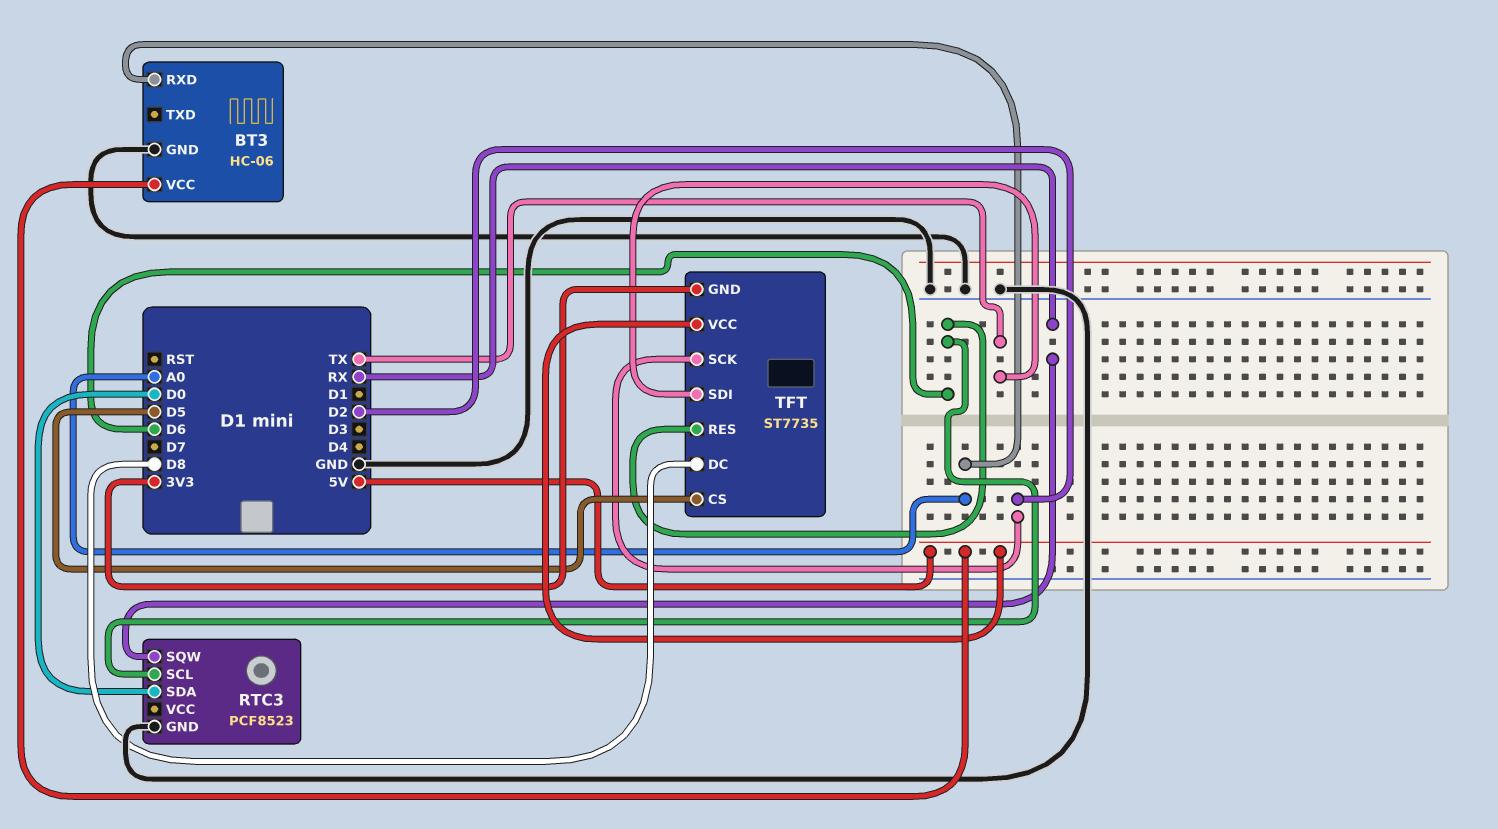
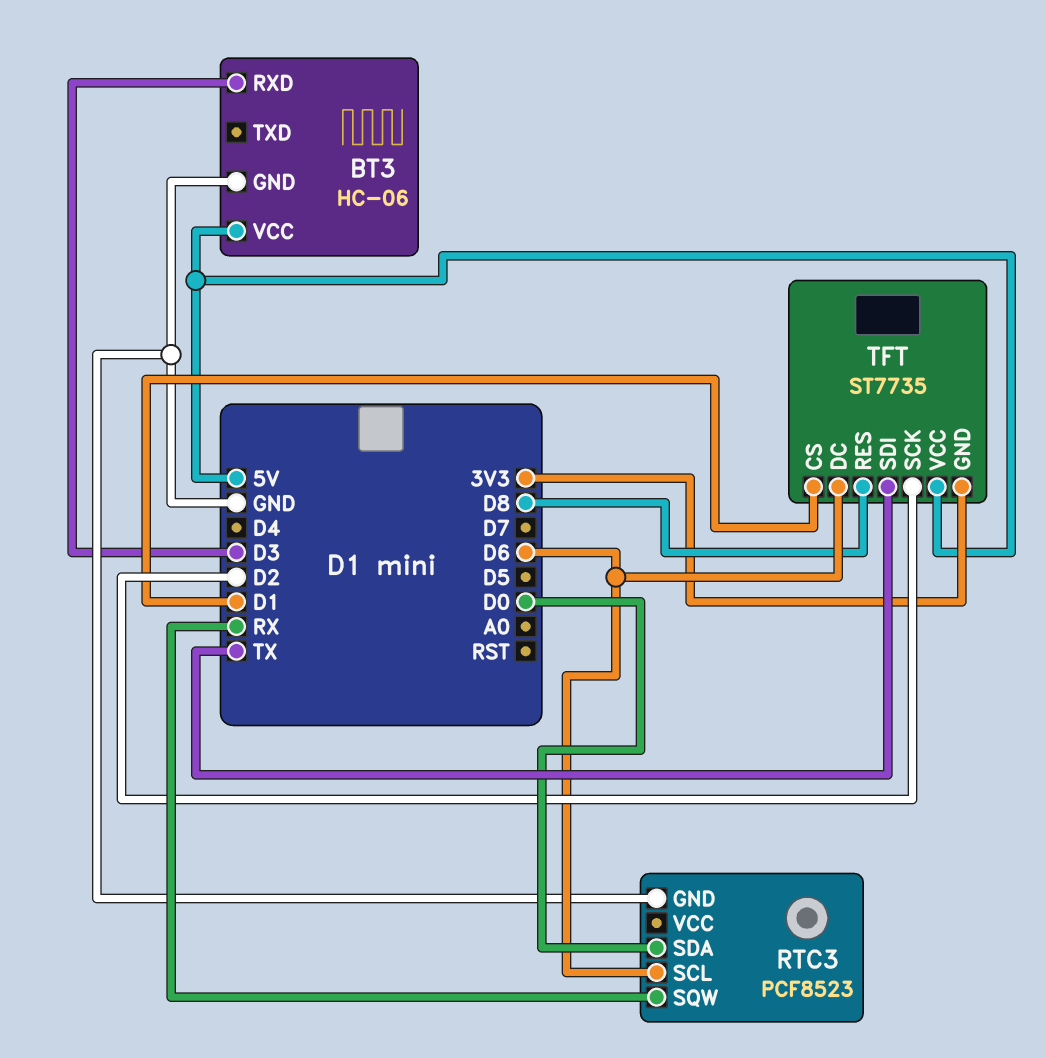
BT3 pin RXD: A0 -> D3
TFT pin CS: D5 -> D1
TFT pin DC: D8 -> D6
TFT pin RES: D6 -> D8

